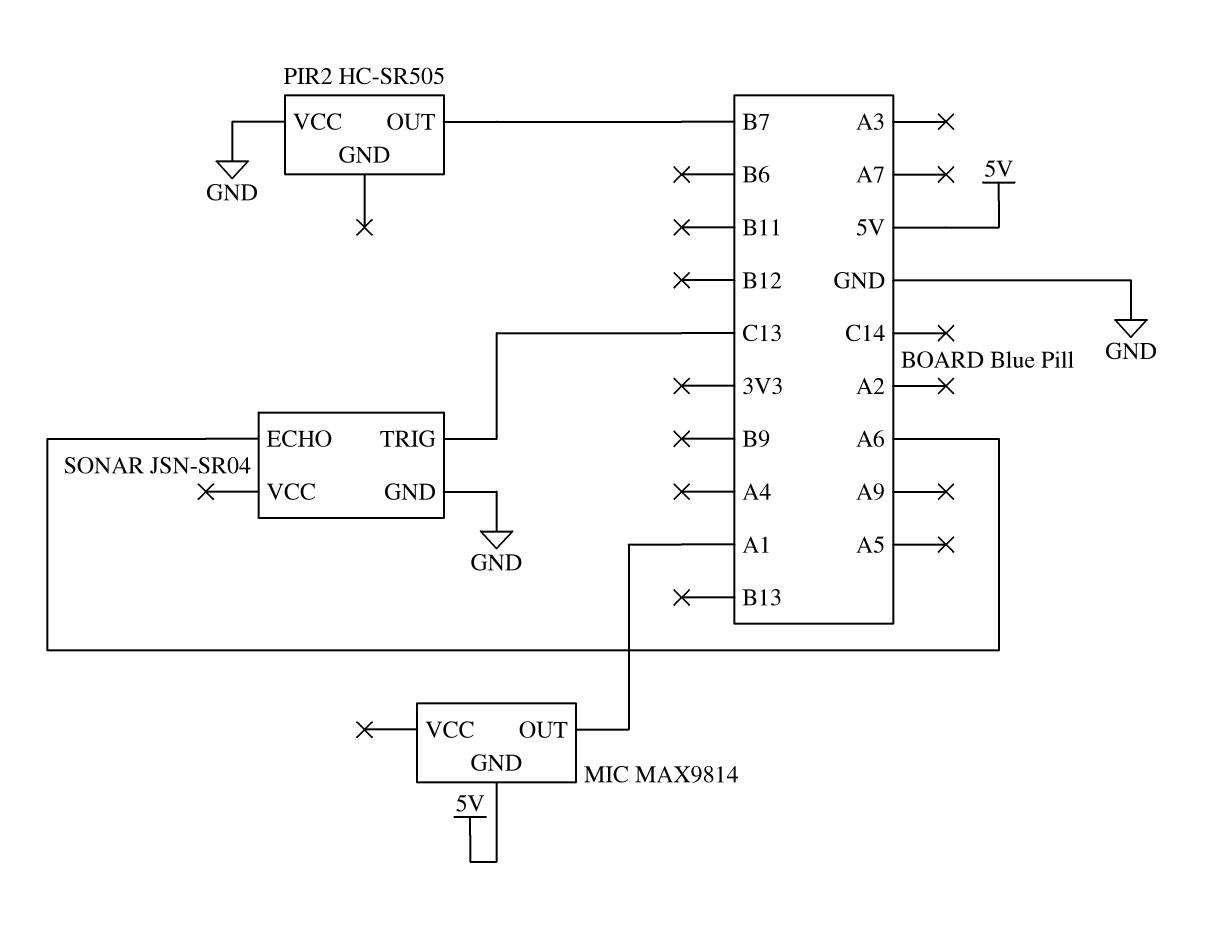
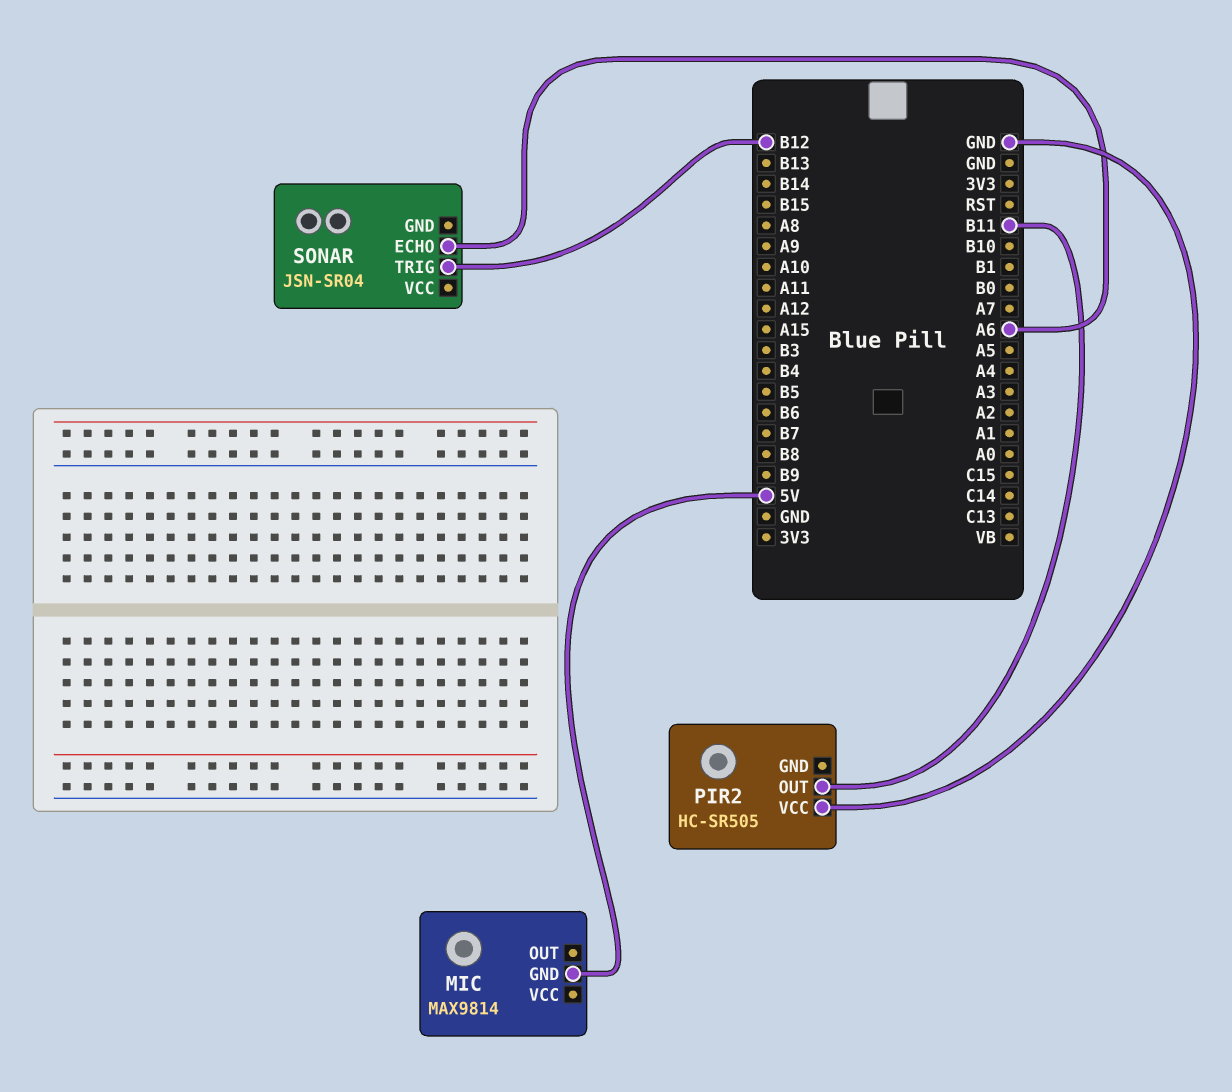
MIC pin OUT: A1 -> none
PIR2 pin OUT: B7 -> B11
SONAR pin GND: GND -> none
SONAR pin TRIG: C13 -> B12

